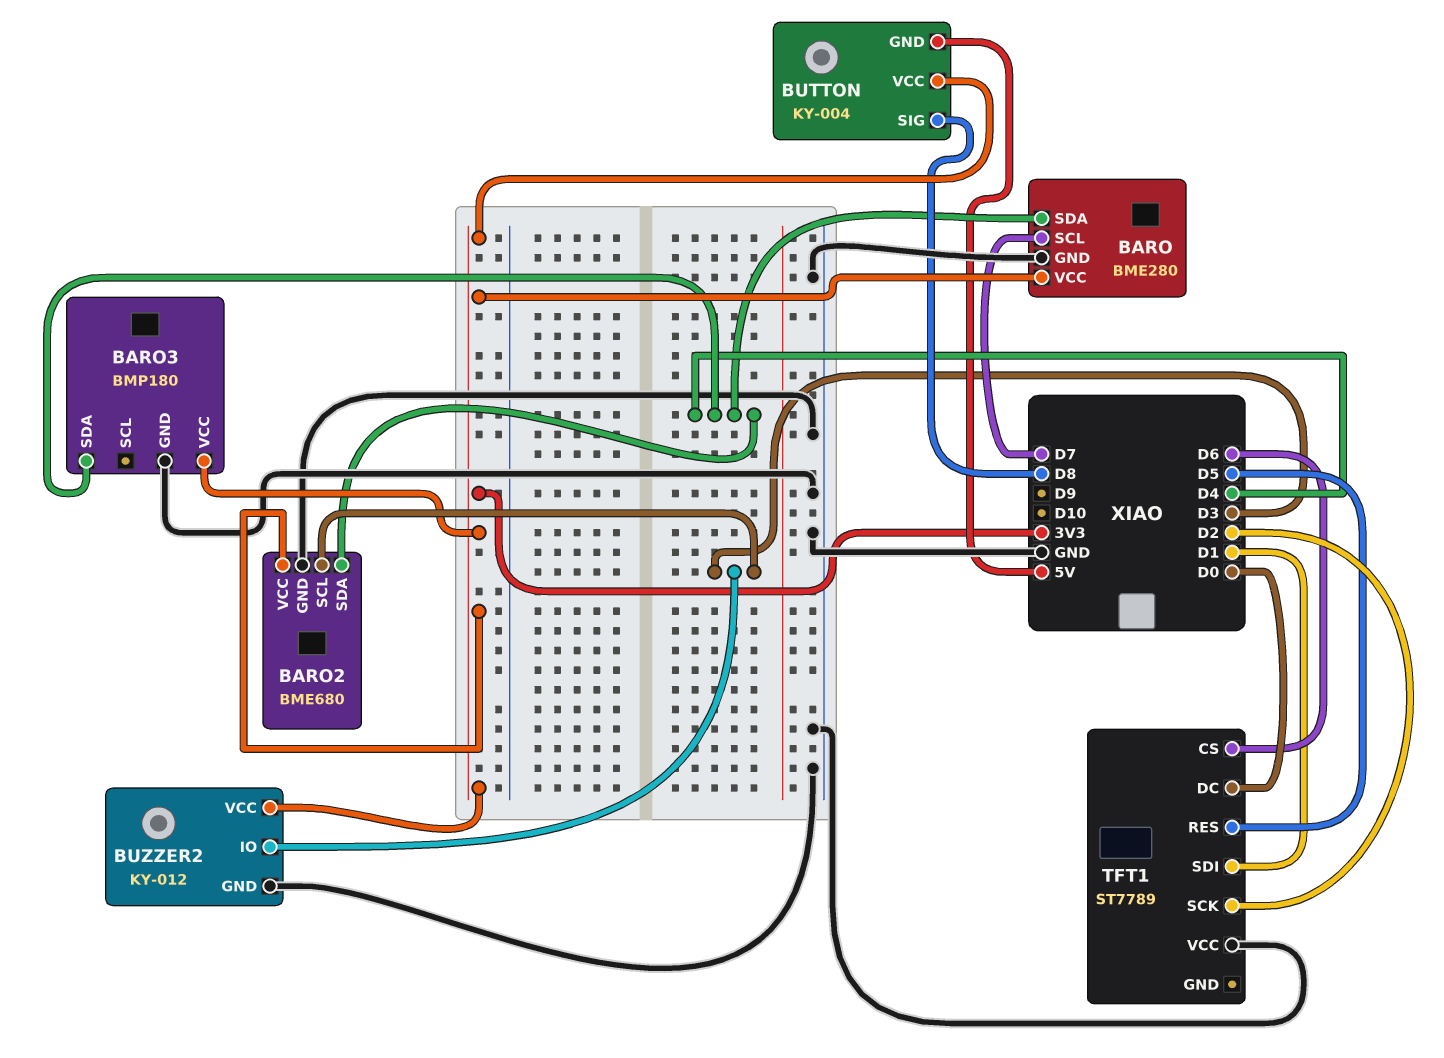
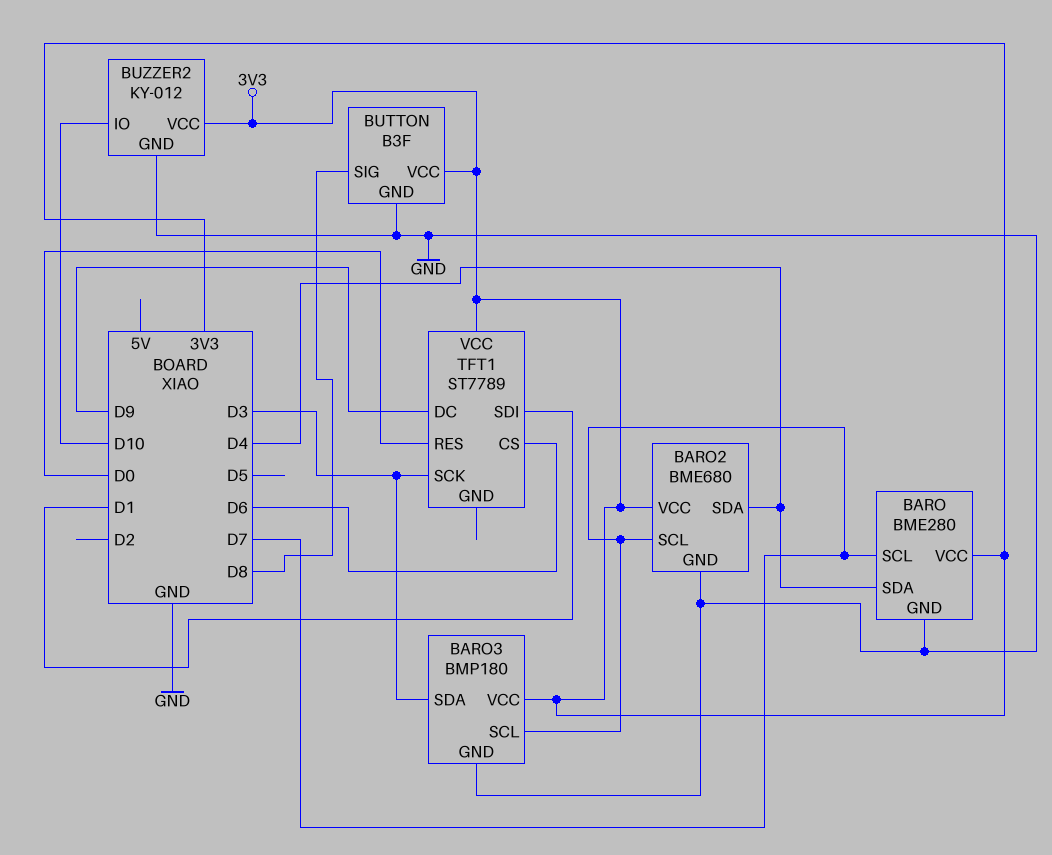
BARO2 pin SCL: D3 -> D7
BARO3 pin SCL: none -> D7
BARO3 pin SDA: D4 -> D3
BUTTON: KY-004 -> B3F
BUTTON pin GND: 5V -> GND
BUZZER2 pin IO: D3 -> D10
TFT1 pin DC: D0 -> D9
TFT1 pin RES: D5 -> D0
TFT1 pin SCK: D2 -> D3
TFT1 pin VCC: GND -> 3V3

